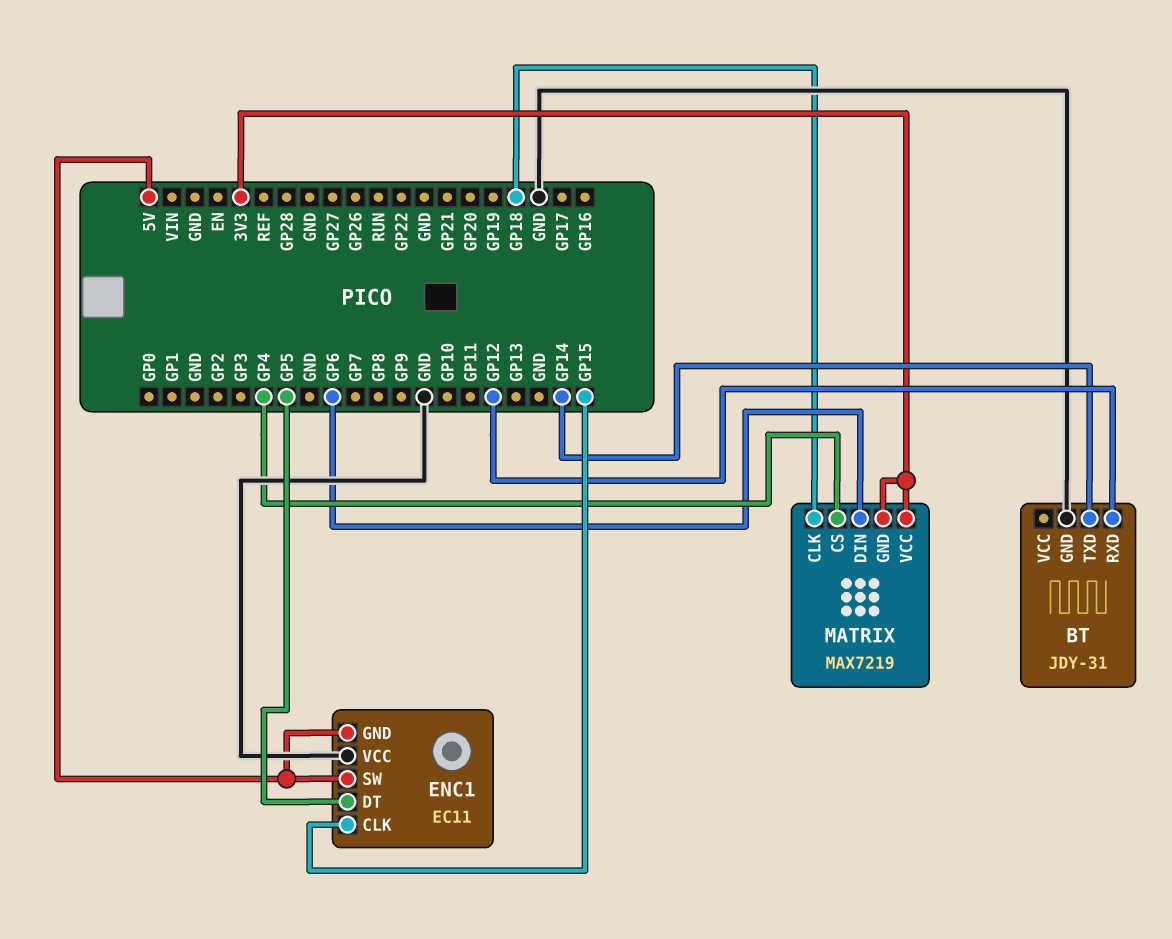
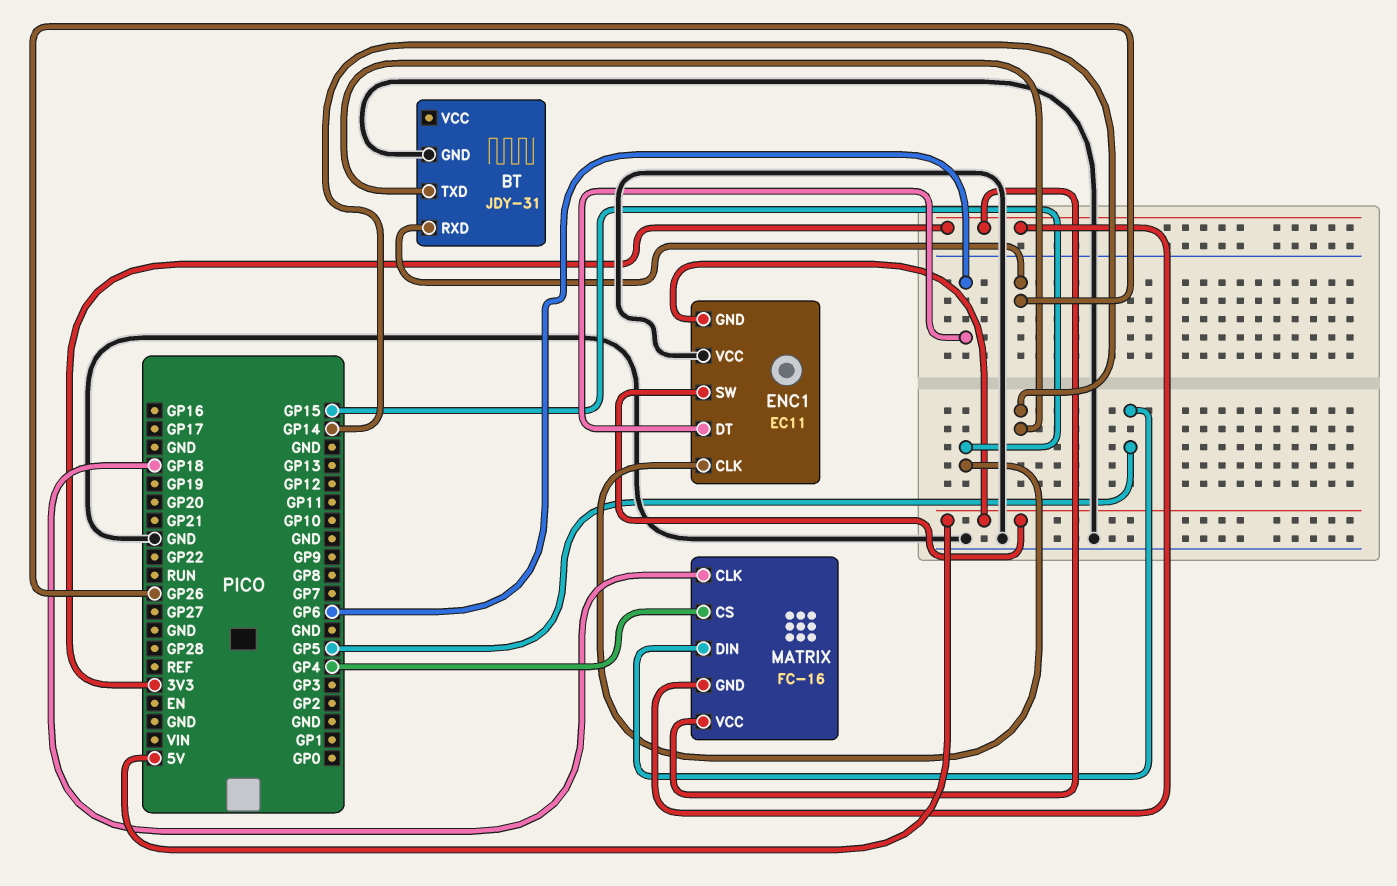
BT pin RXD: GP12 -> GP26
ENC1 pin DT: GP5 -> GP6
MATRIX: MAX7219 -> FC-16
MATRIX pin DIN: GP6 -> GP5

